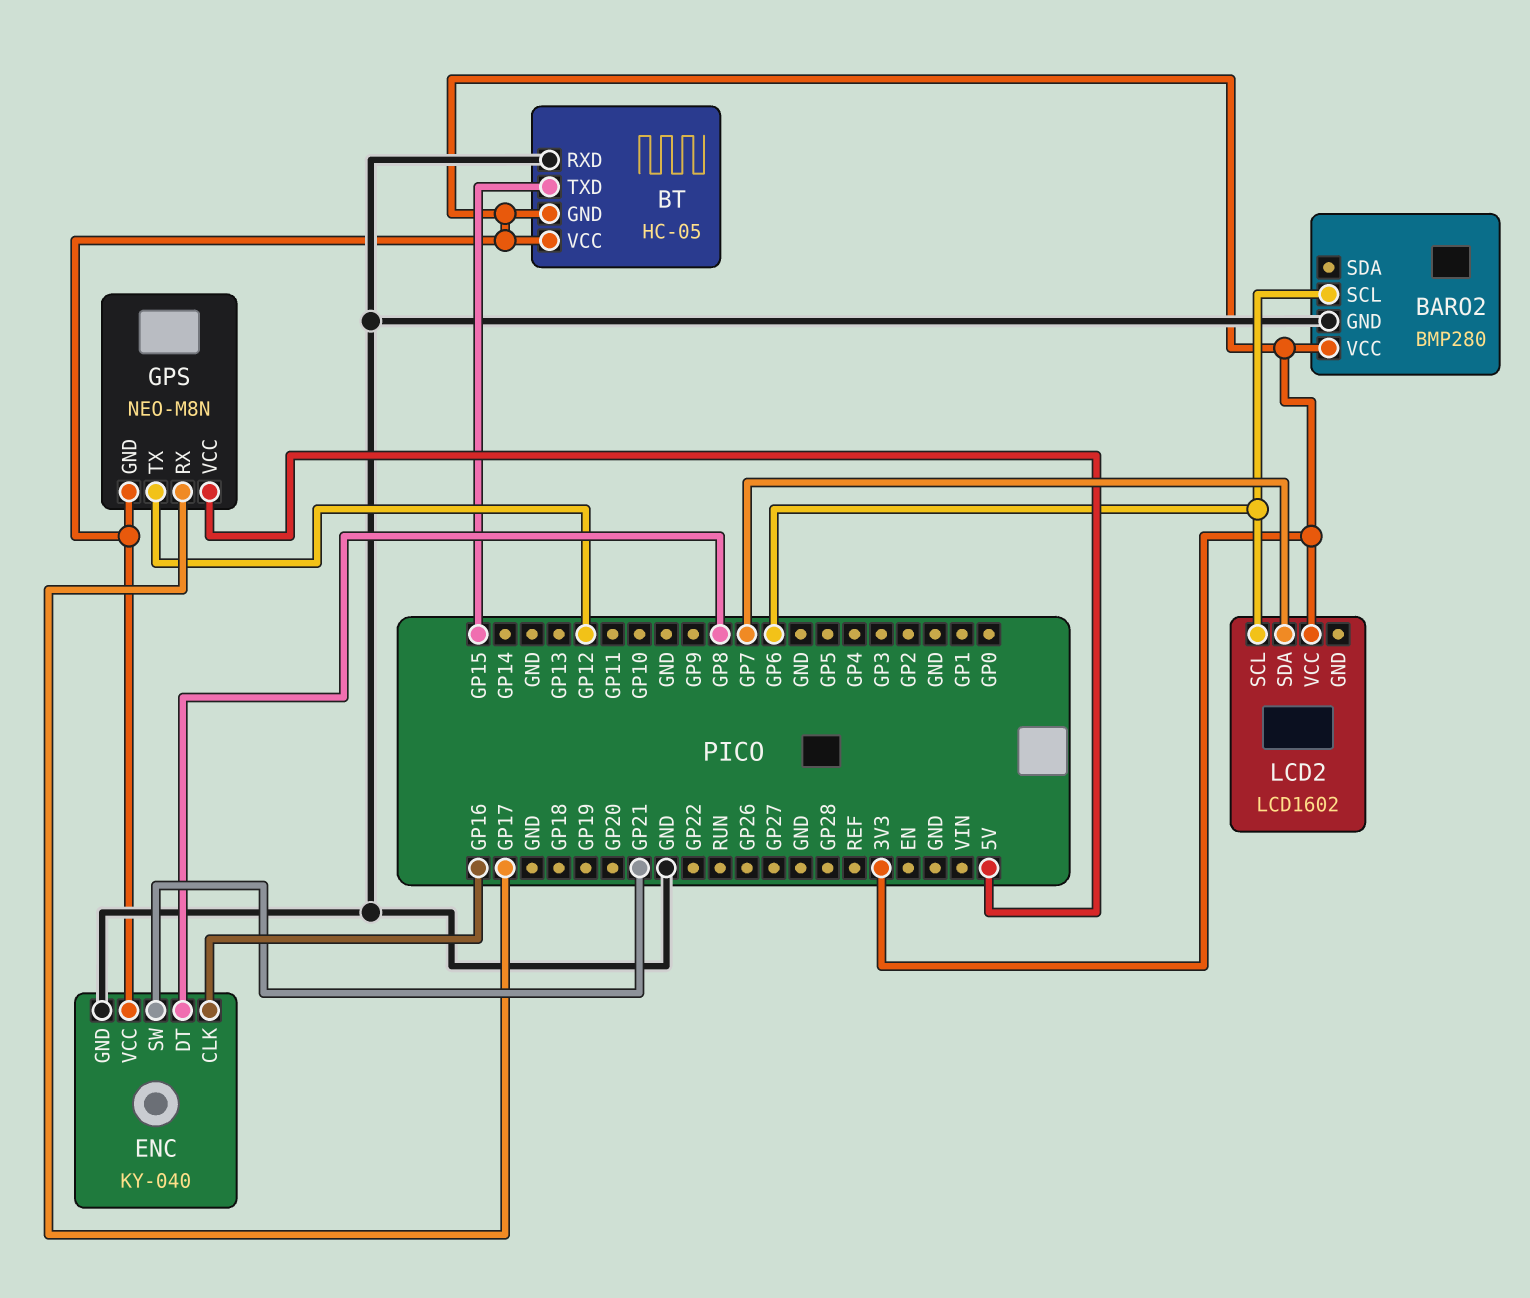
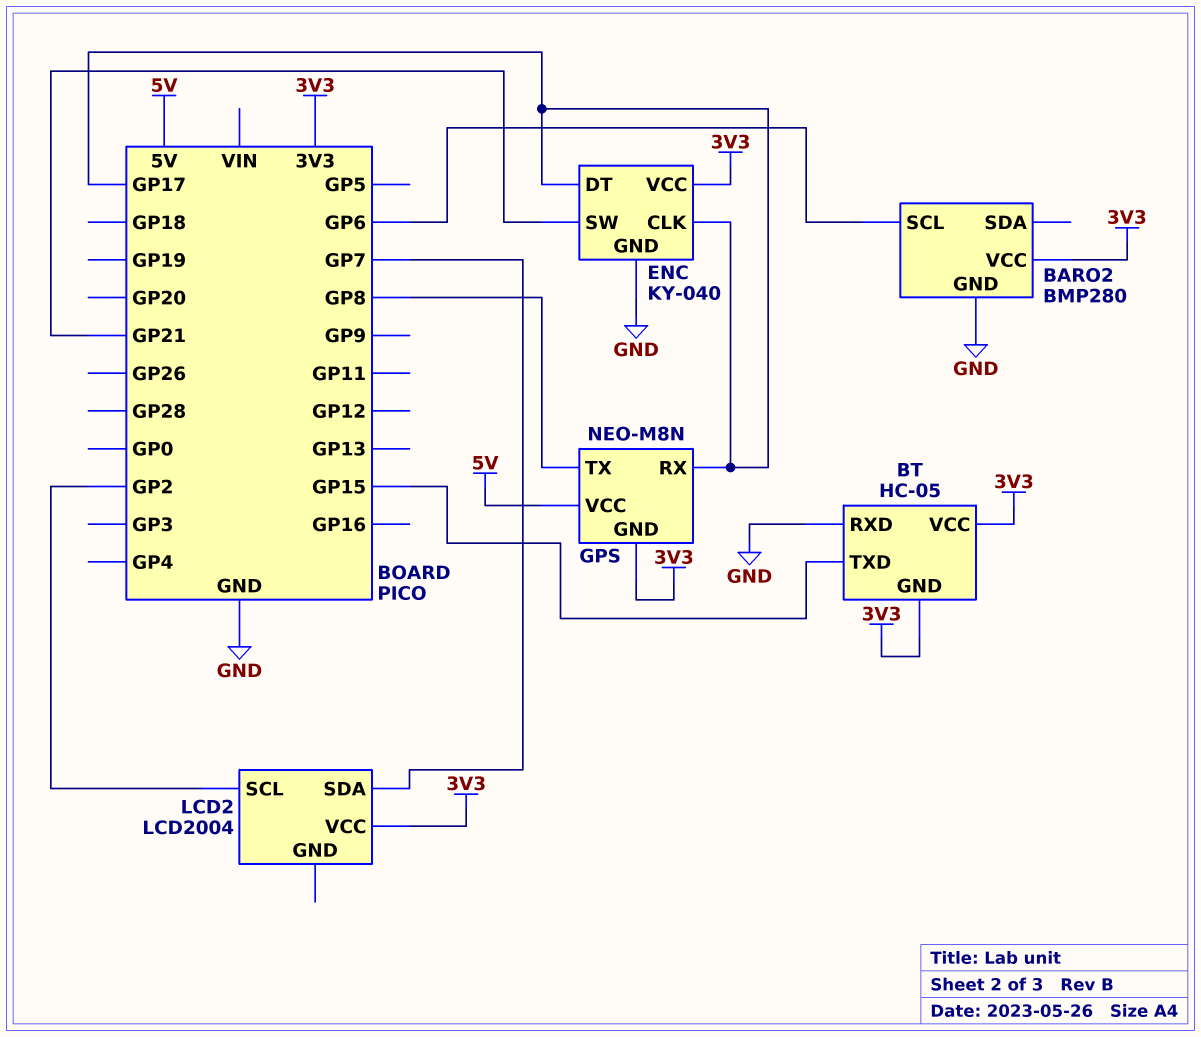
ENC pin CLK: GP16 -> GP17
ENC pin DT: GP8 -> GP17
GPS pin TX: GP12 -> GP8
LCD2: LCD1602 -> LCD2004
LCD2 pin SCL: GP6 -> GP2

